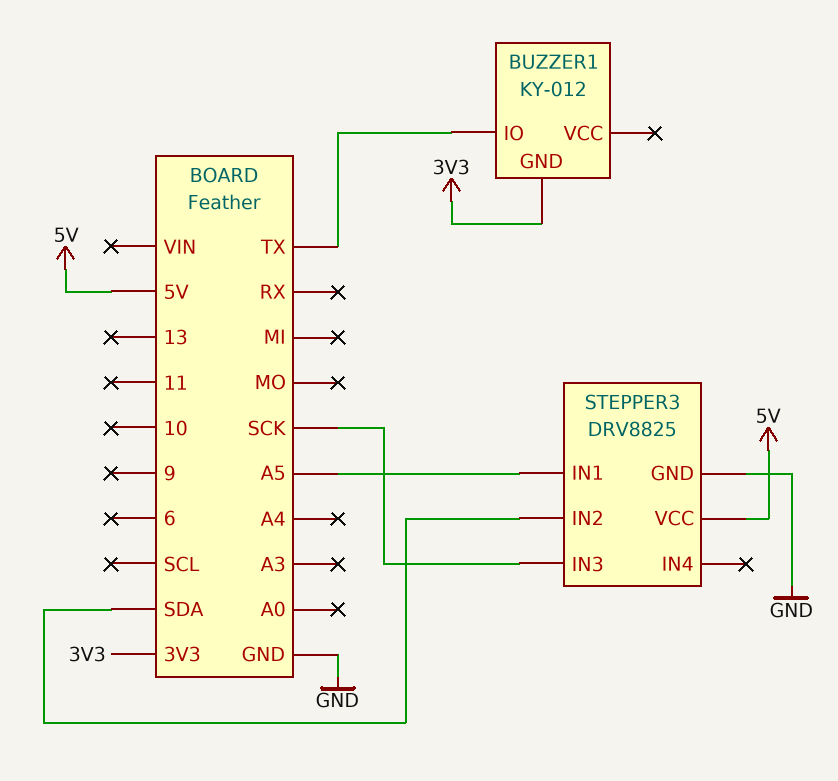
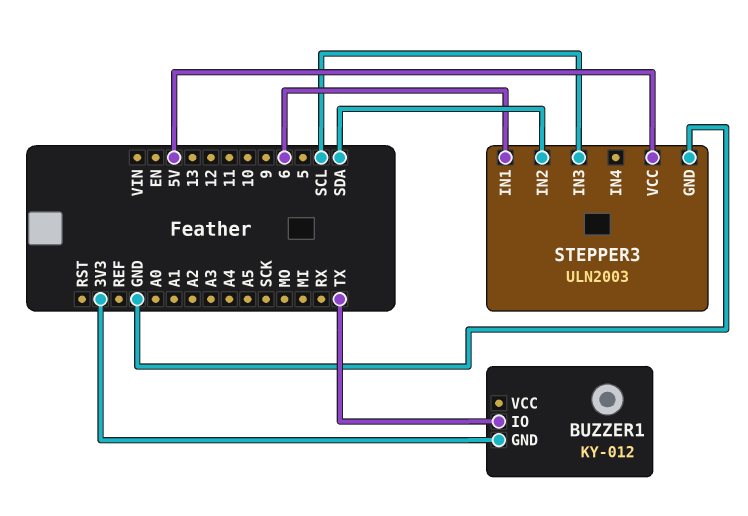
STEPPER3: DRV8825 -> ULN2003
STEPPER3 pin IN1: A5 -> 6
STEPPER3 pin IN3: SCK -> SCL

